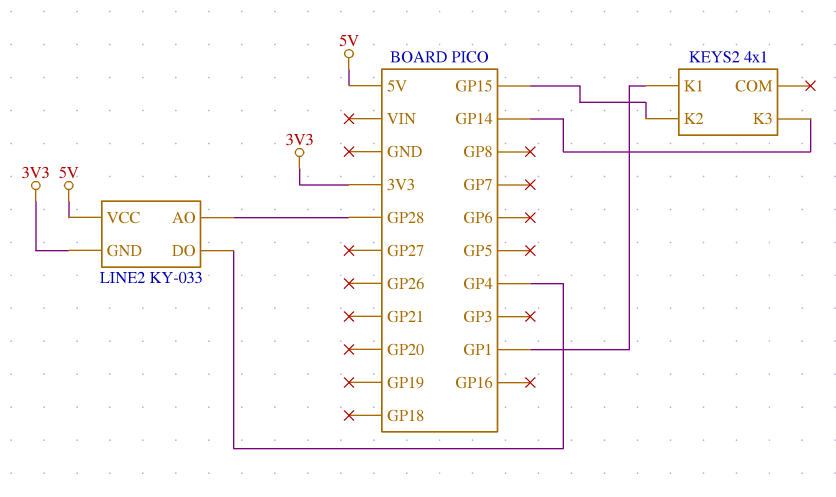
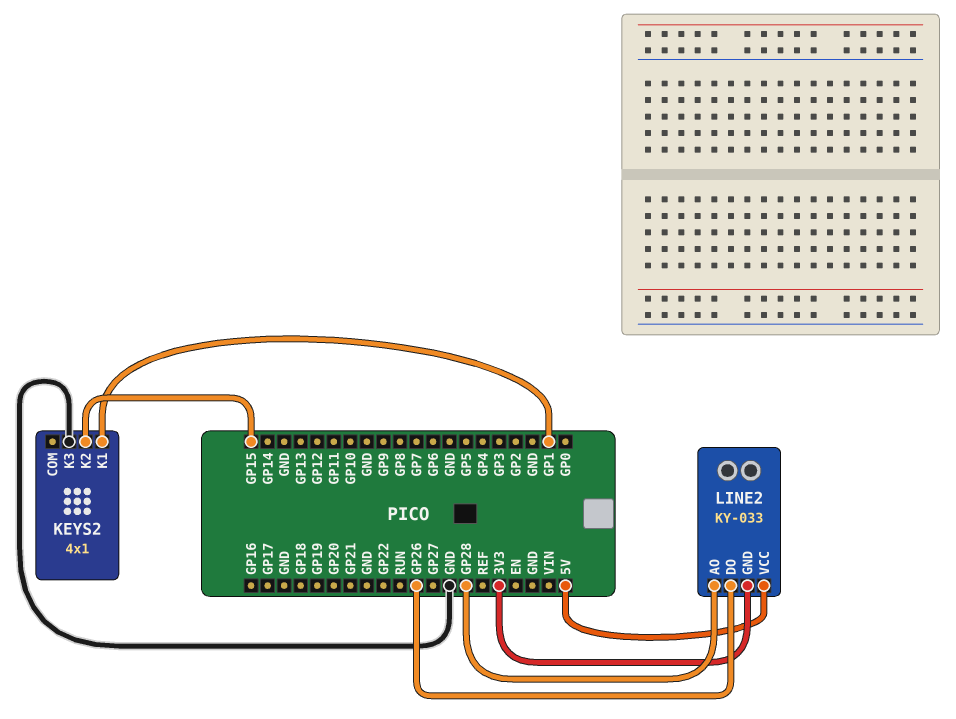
KEYS2 pin K3: GP14 -> GND
LINE2 pin DO: GP4 -> GP26

